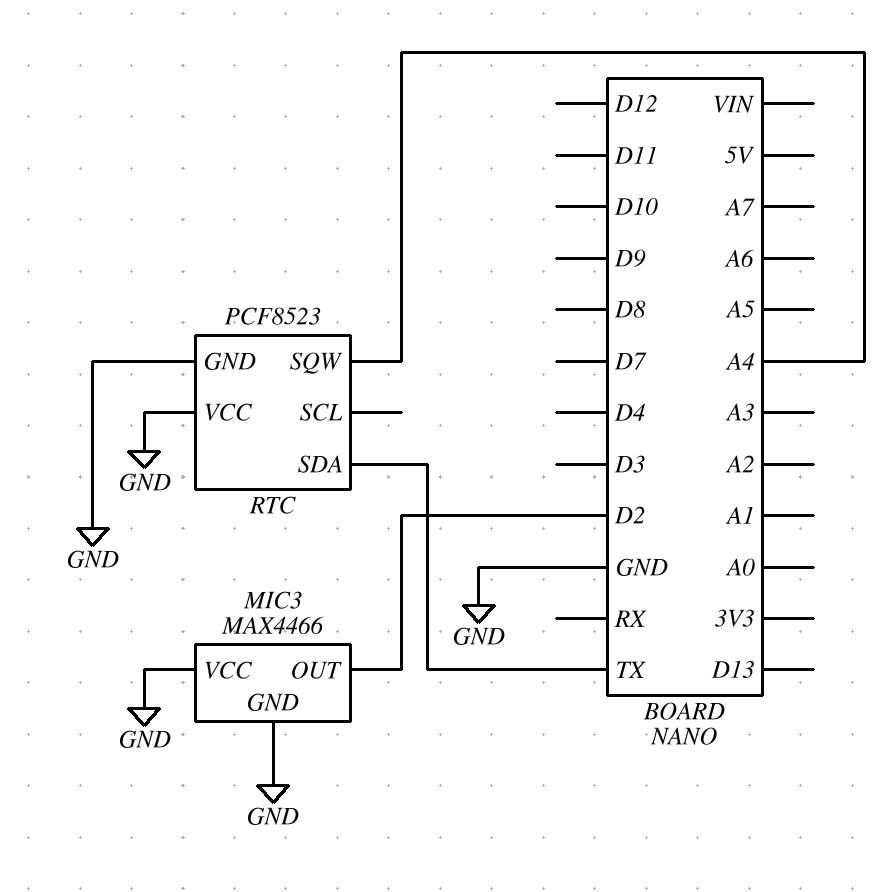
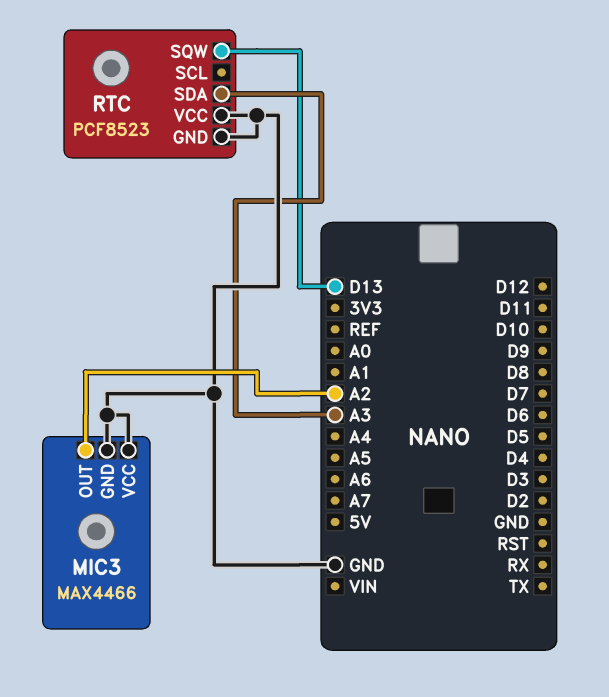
MIC3 pin OUT: D2 -> A2
RTC pin SDA: TX -> A3
RTC pin SQW: A4 -> D13

